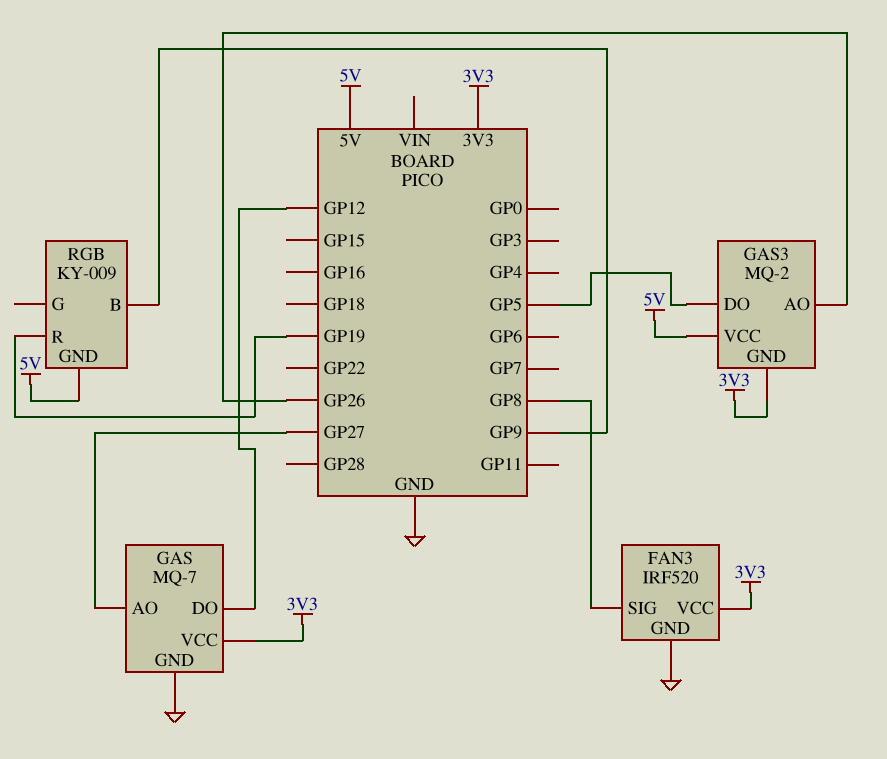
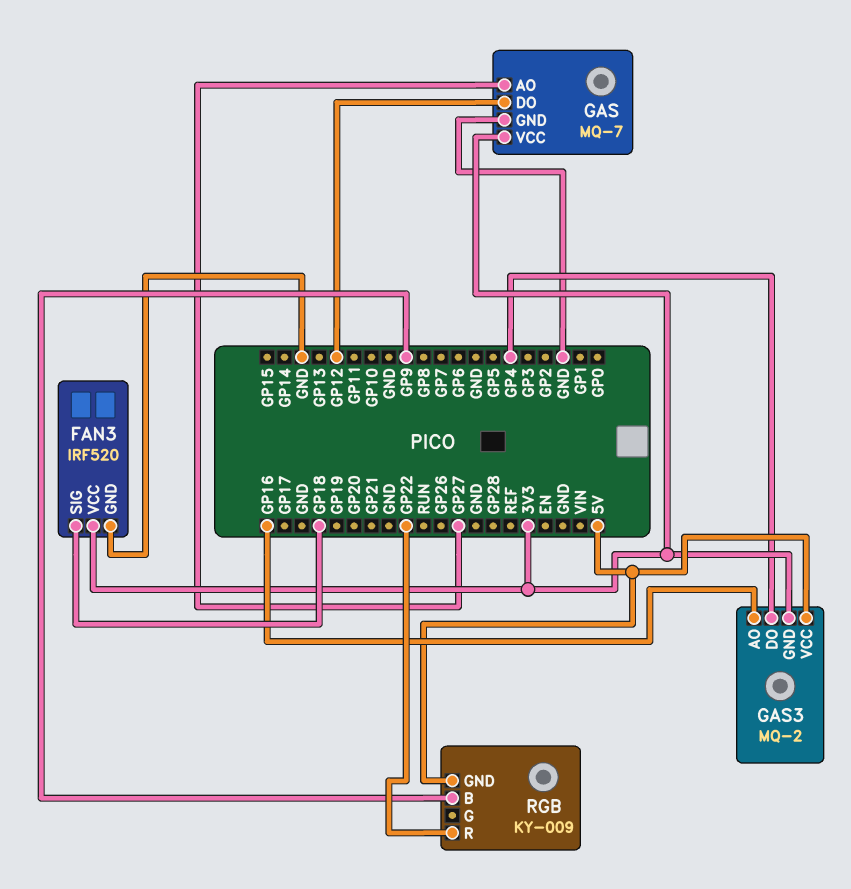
FAN3 pin SIG: GP8 -> GP18
GAS3 pin AO: GP26 -> GP16
GAS3 pin DO: GP5 -> GP4
RGB pin R: GP19 -> GP22

